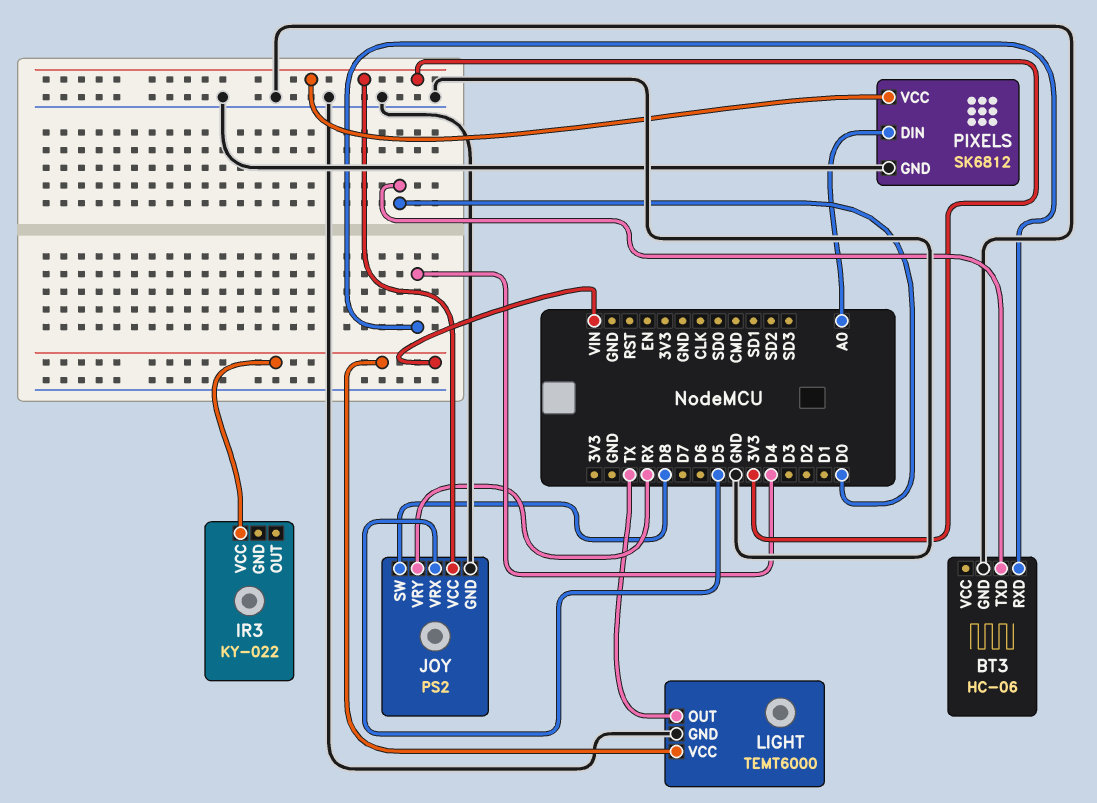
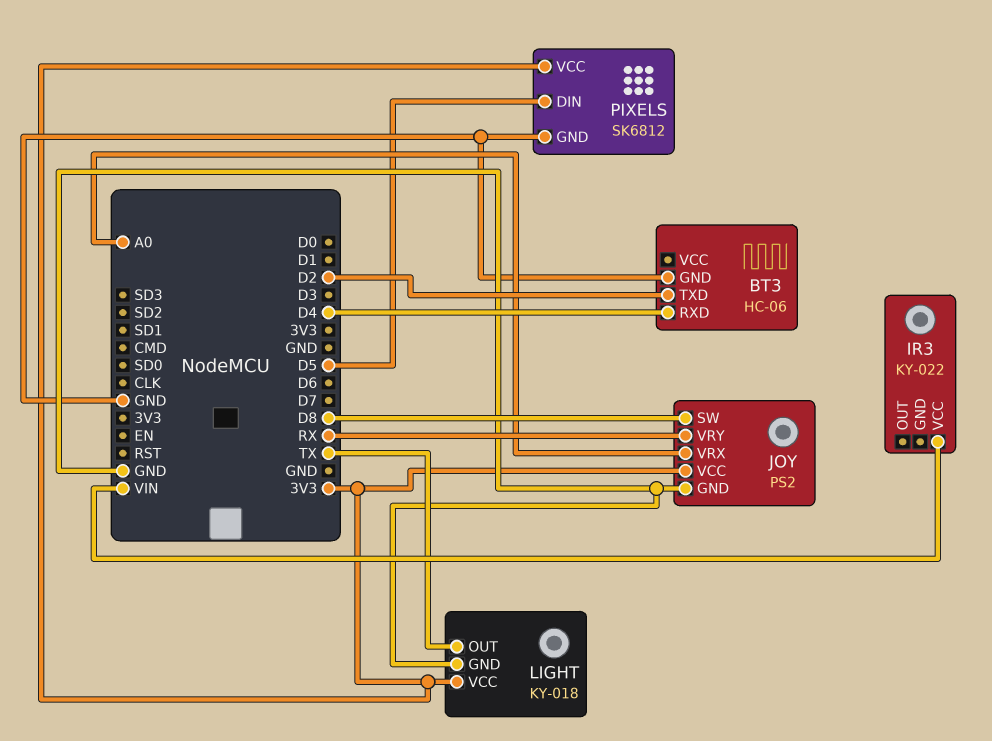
BT3 pin TXD: D0 -> D2
JOY pin VRX: D5 -> A0
LIGHT: TEMT6000 -> KY-018
LIGHT pin VCC: VIN -> 3V3
PIXELS pin DIN: A0 -> D5

